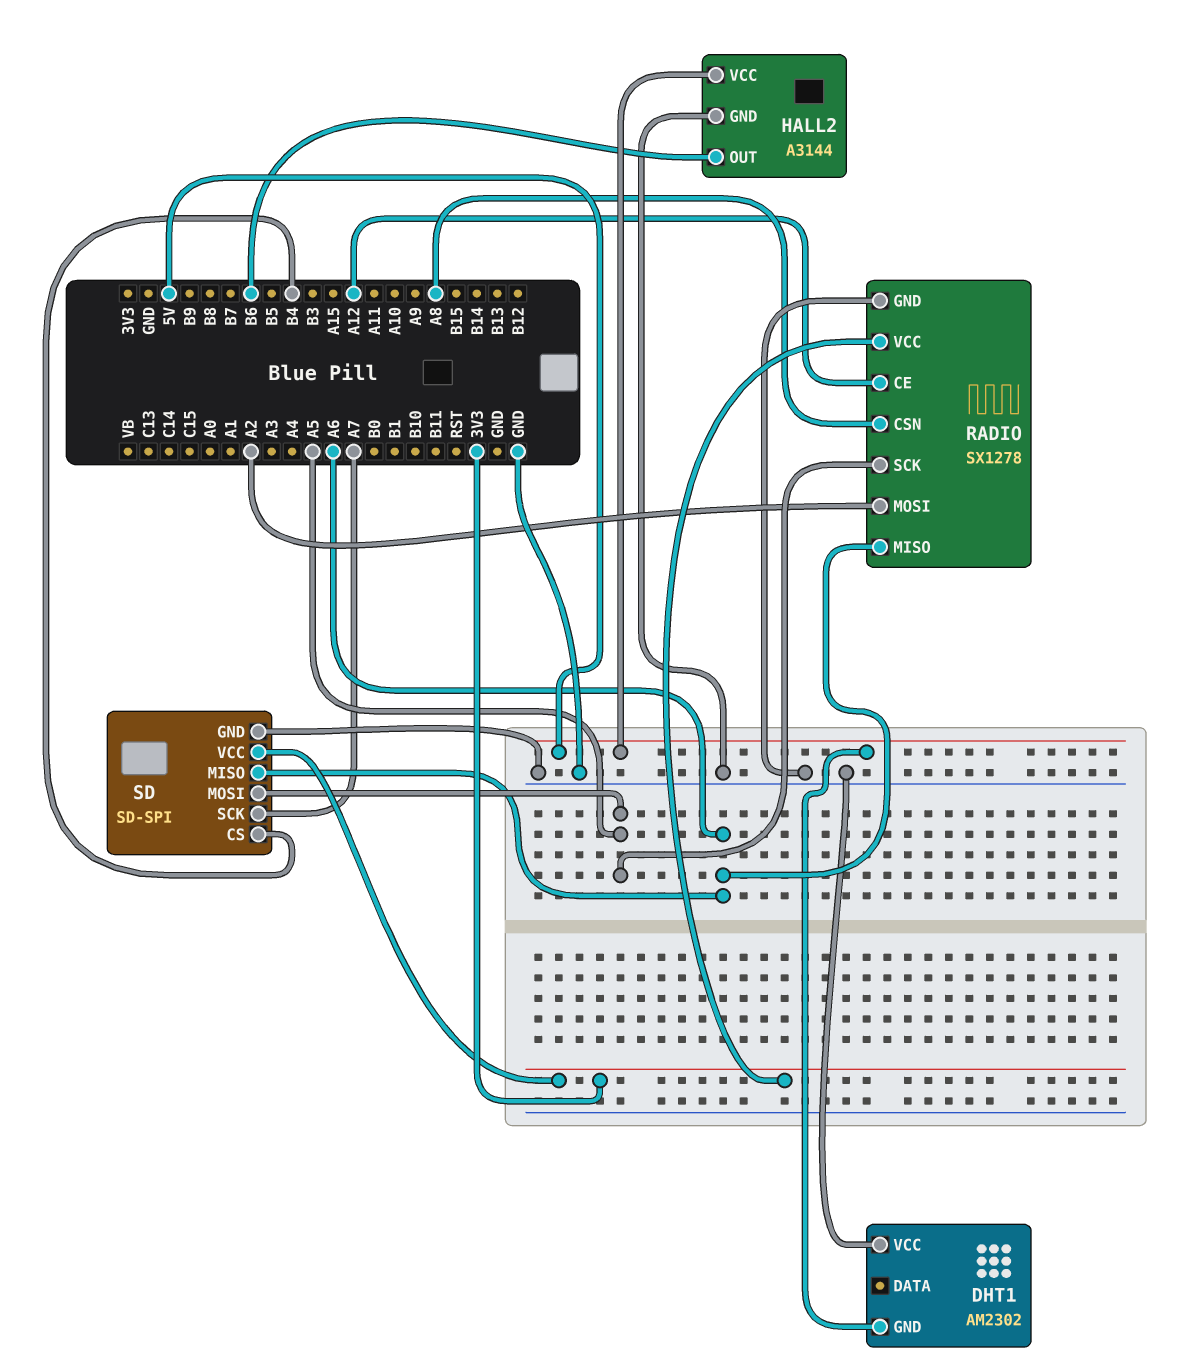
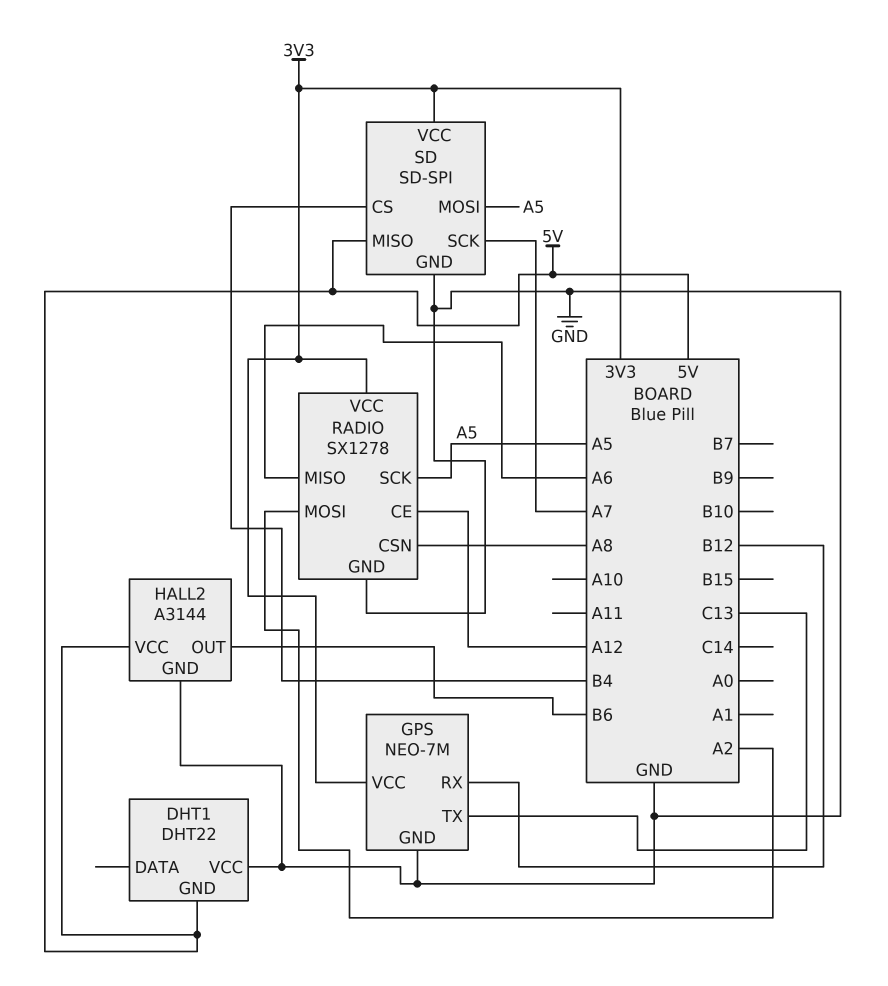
DHT1: AM2302 -> DHT22
GPS: none -> NEO-7M
GPS pin GND: none -> GND
GPS pin RX: none -> B12
GPS pin TX: none -> C13
GPS pin VCC: none -> 3V3
SD pin MISO: A6 -> 5V

